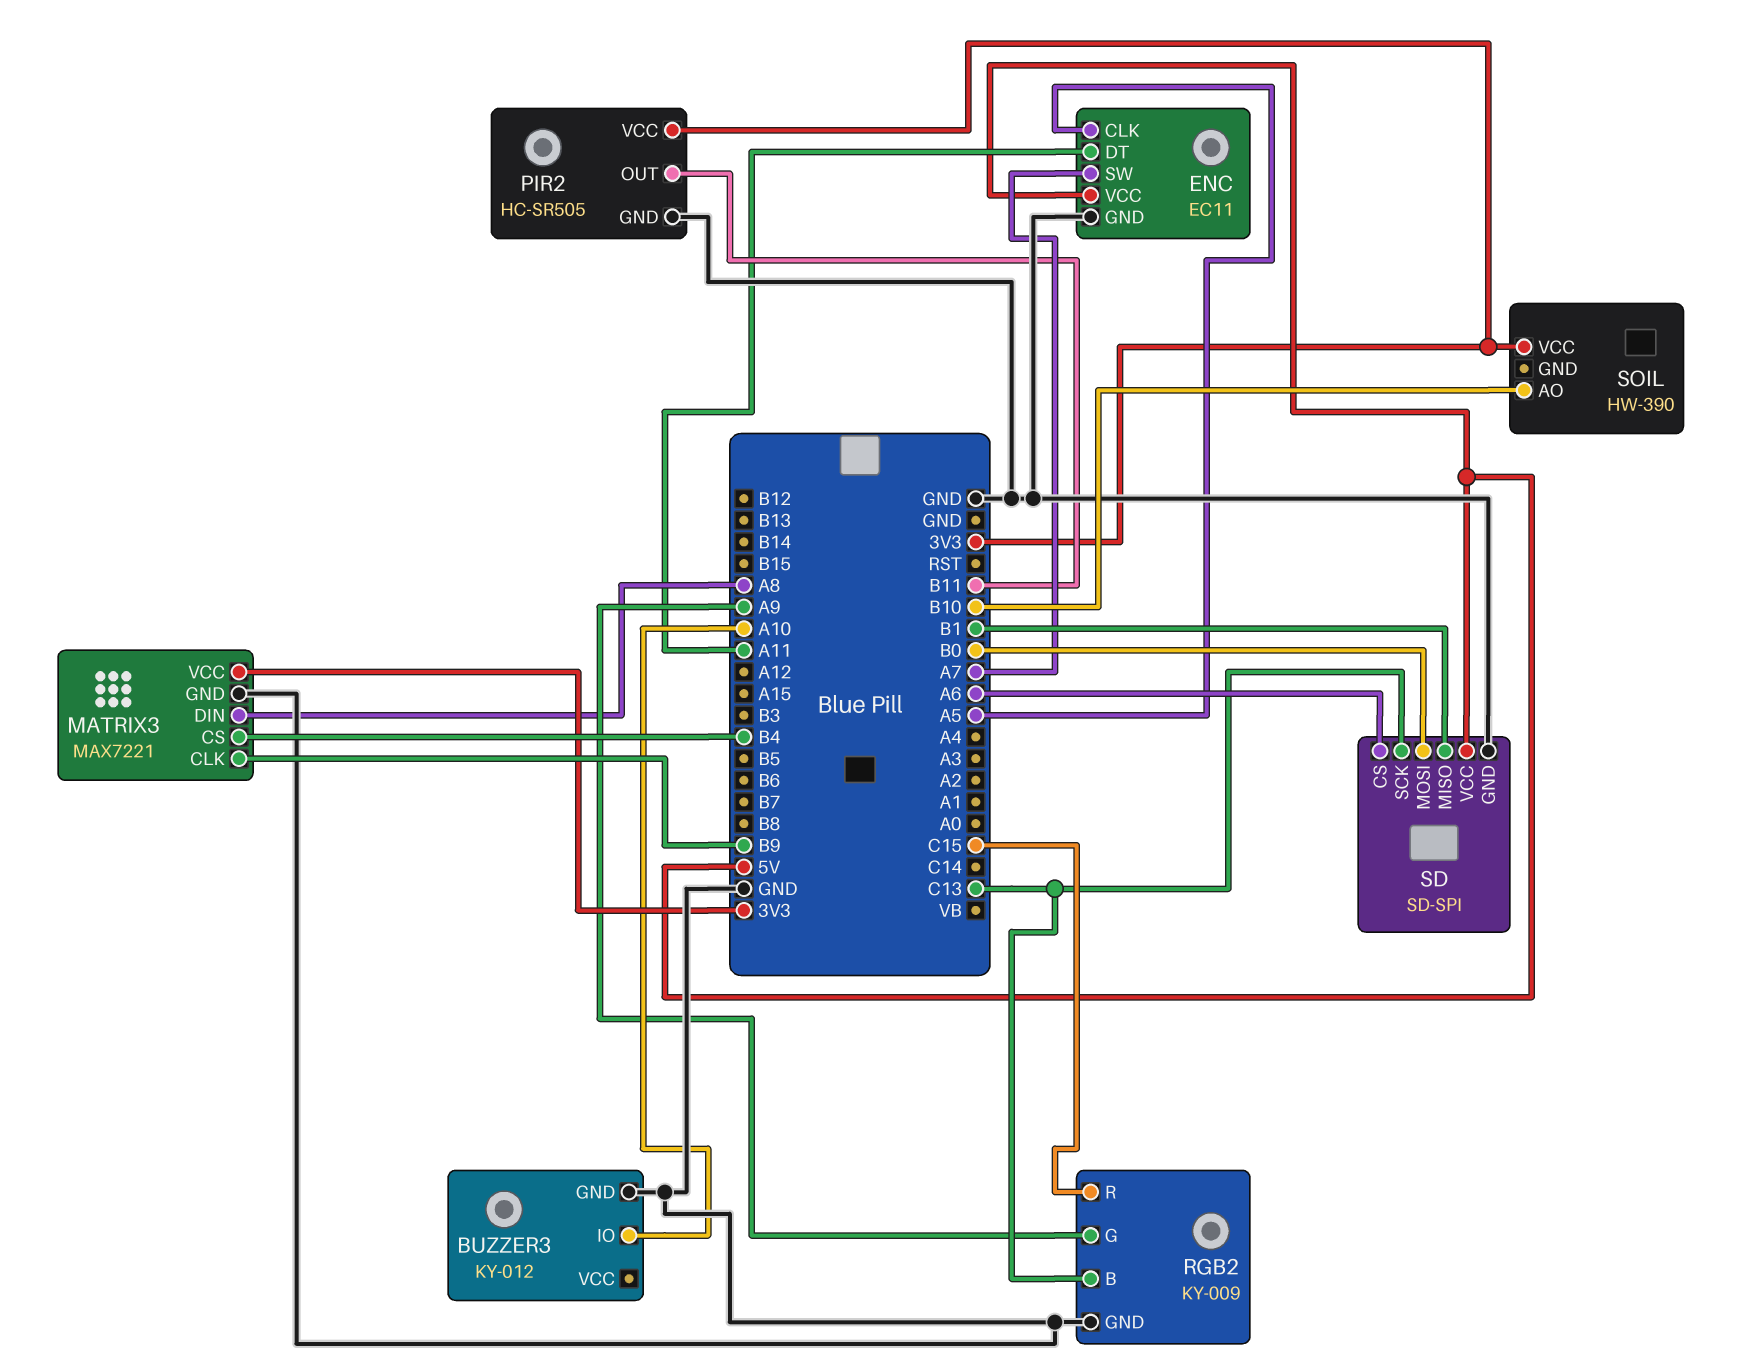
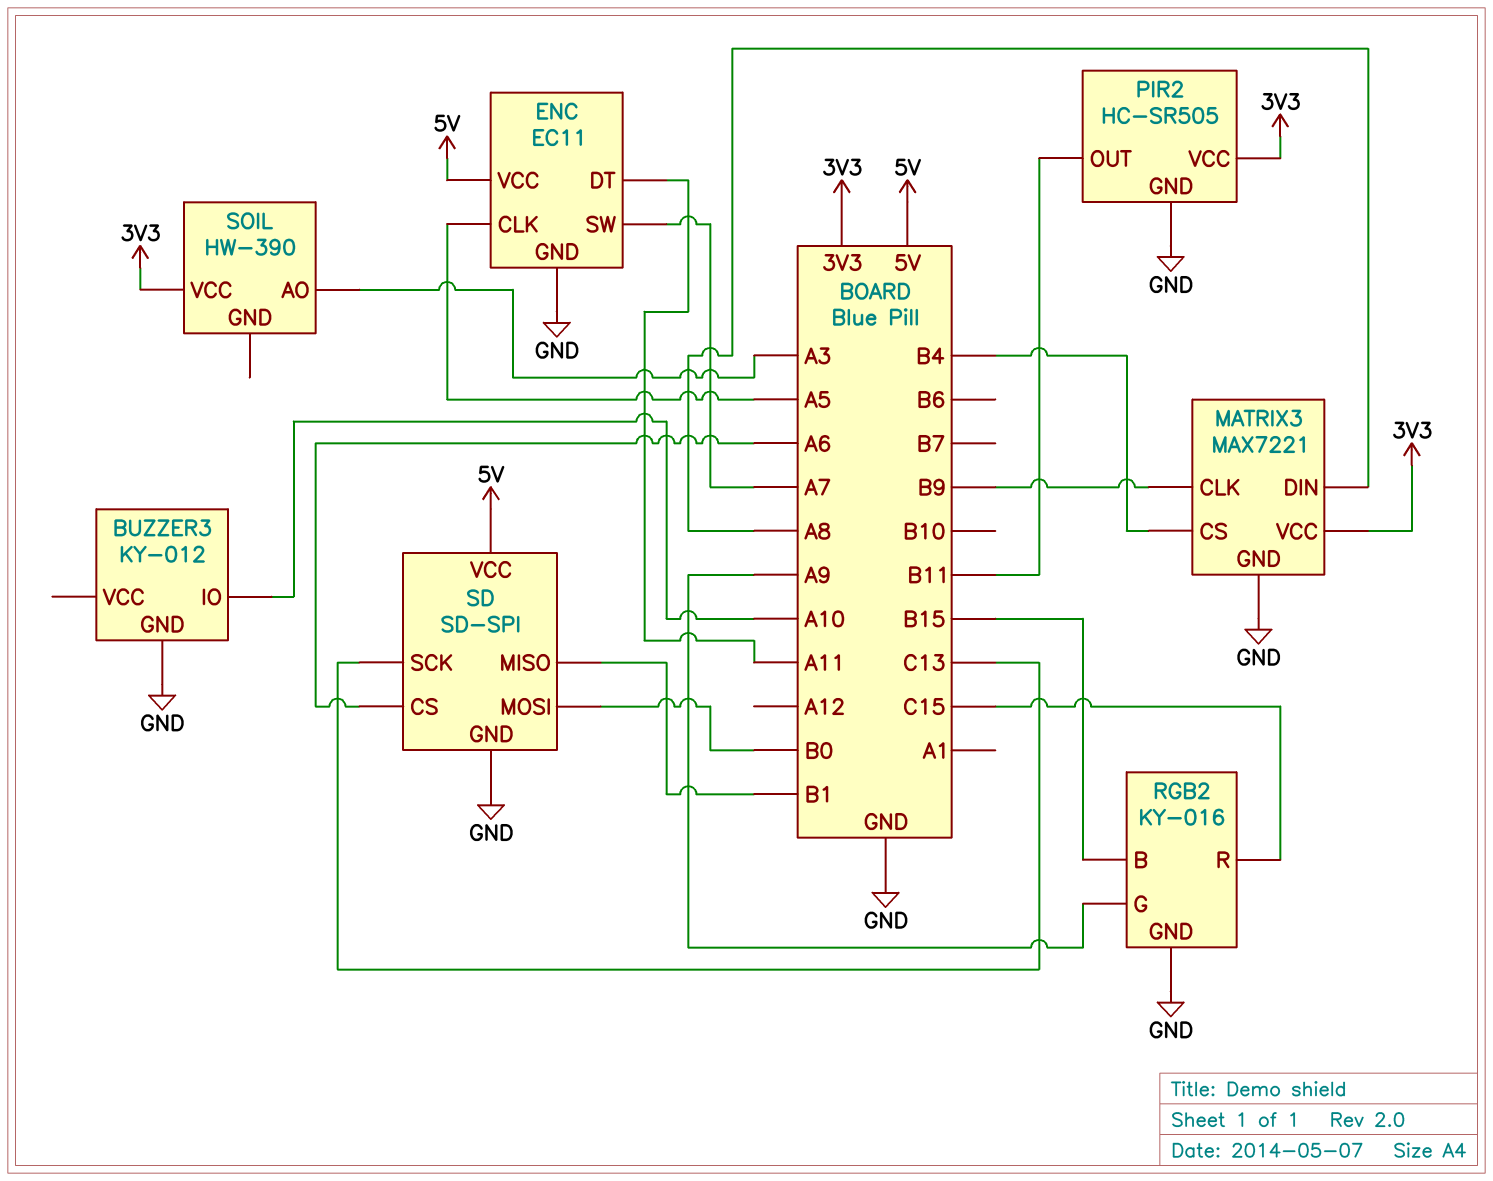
RGB2: KY-009 -> KY-016
RGB2 pin B: C13 -> B15
SOIL pin AO: B10 -> A3

